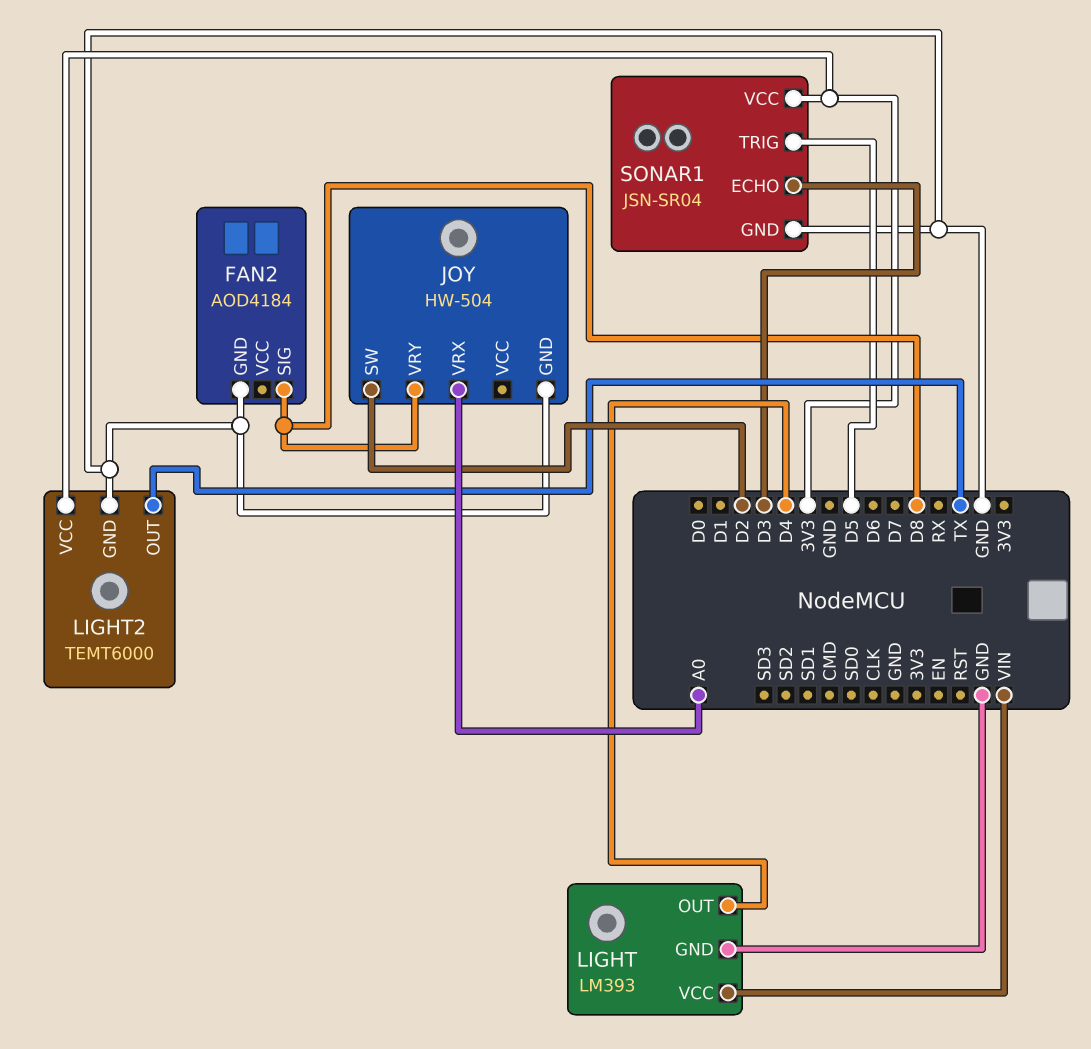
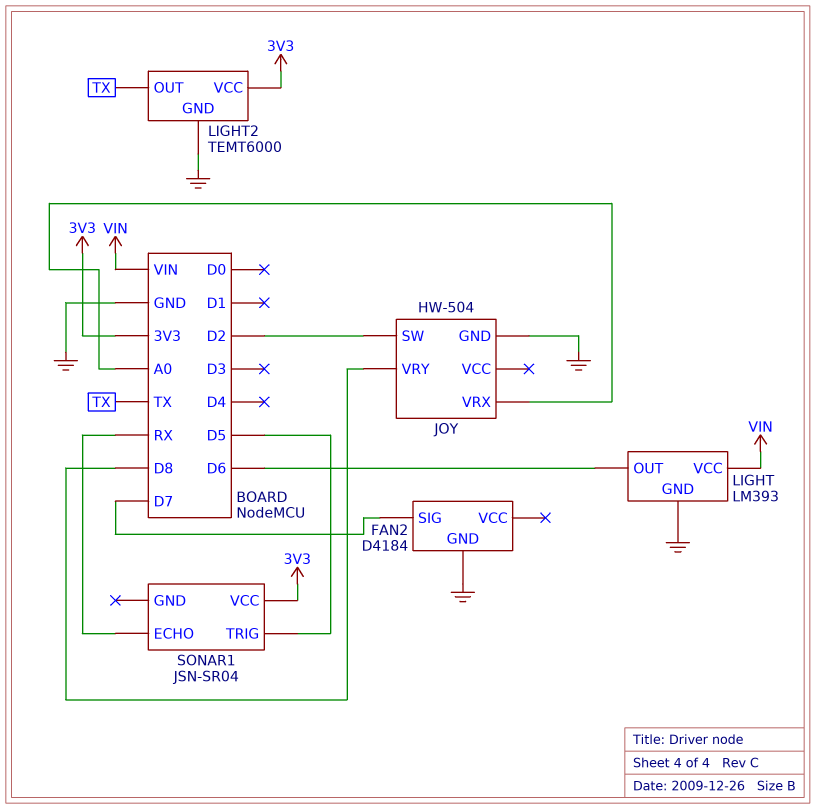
FAN2: AOD4184 -> D4184
FAN2 pin SIG: D8 -> D7
LIGHT pin OUT: D4 -> D6
SONAR1 pin ECHO: D3 -> RX
SONAR1 pin GND: GND -> none

